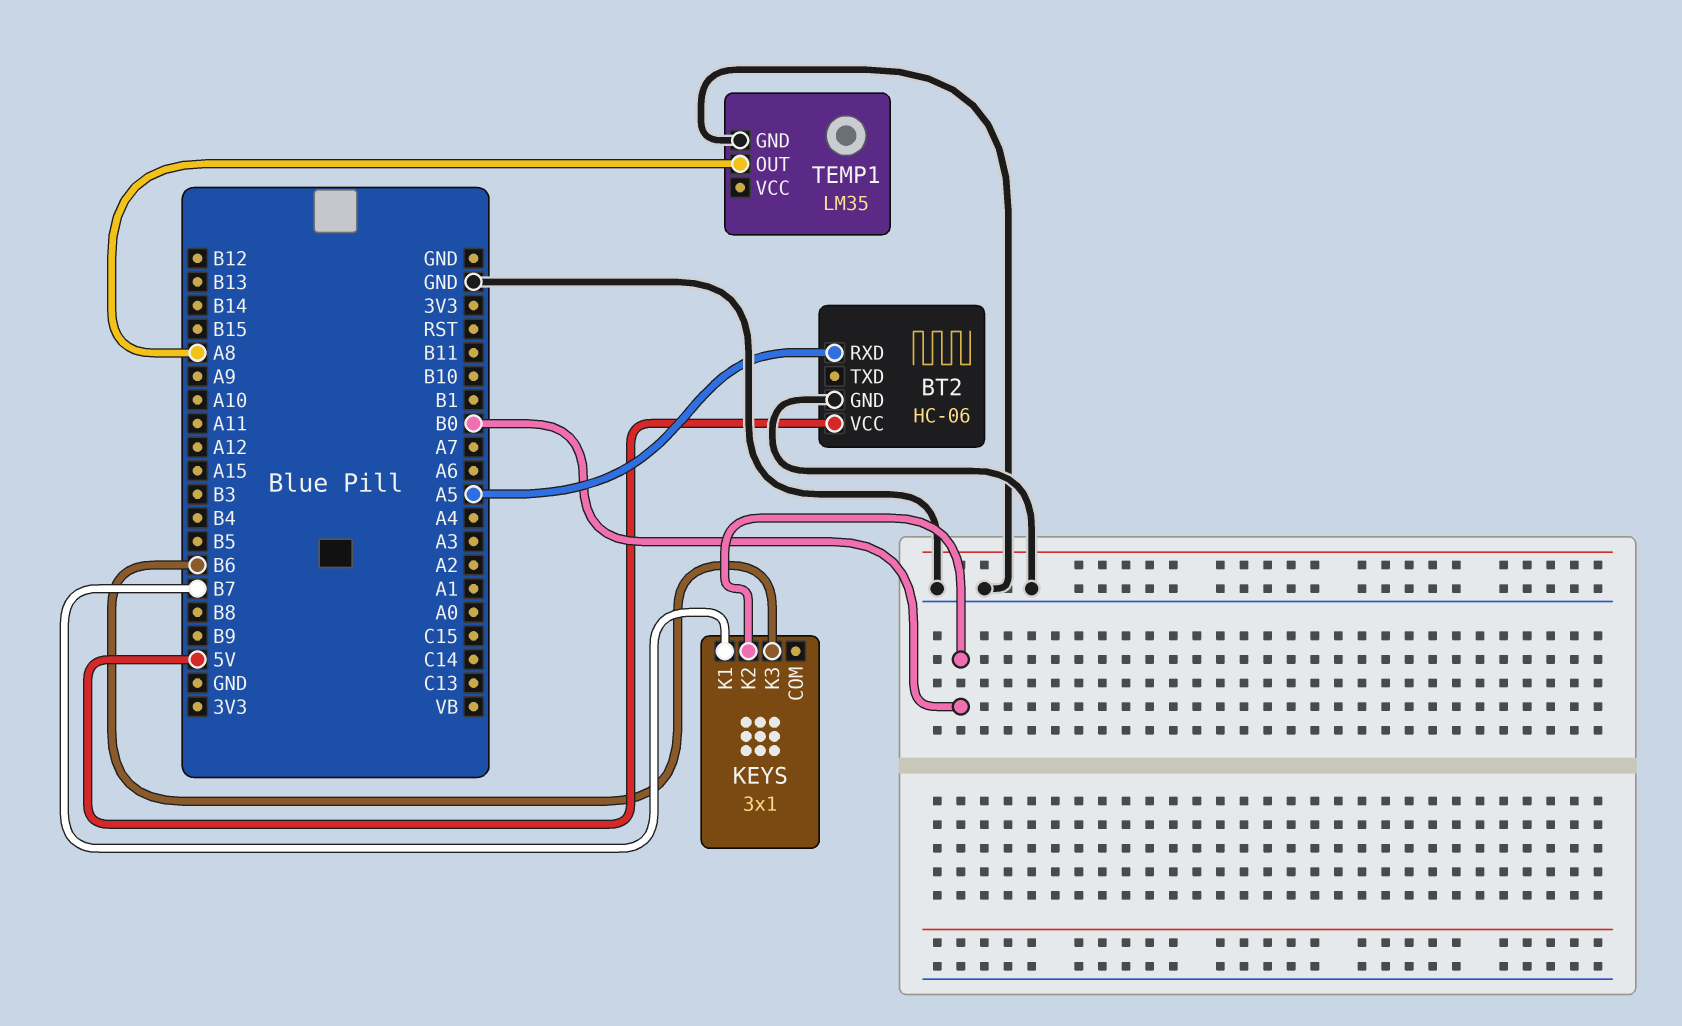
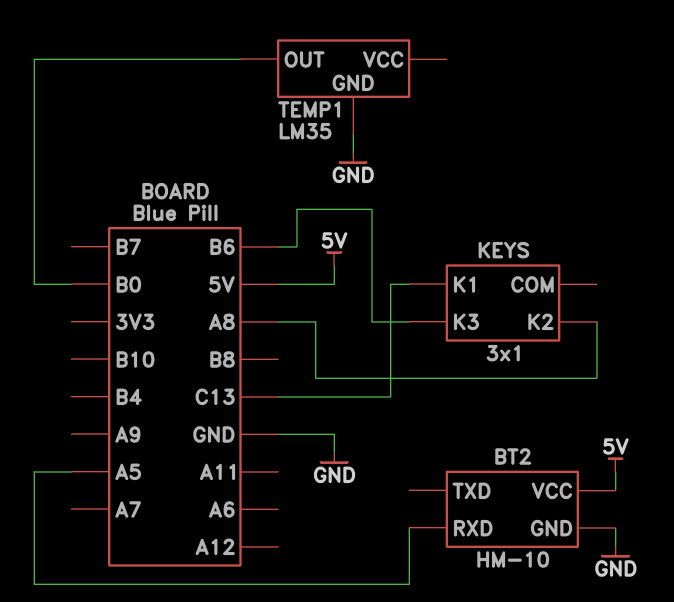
BT2: HC-06 -> HM-10
KEYS pin K1: B7 -> C13
KEYS pin K2: B0 -> A8
TEMP1 pin OUT: A8 -> B0

